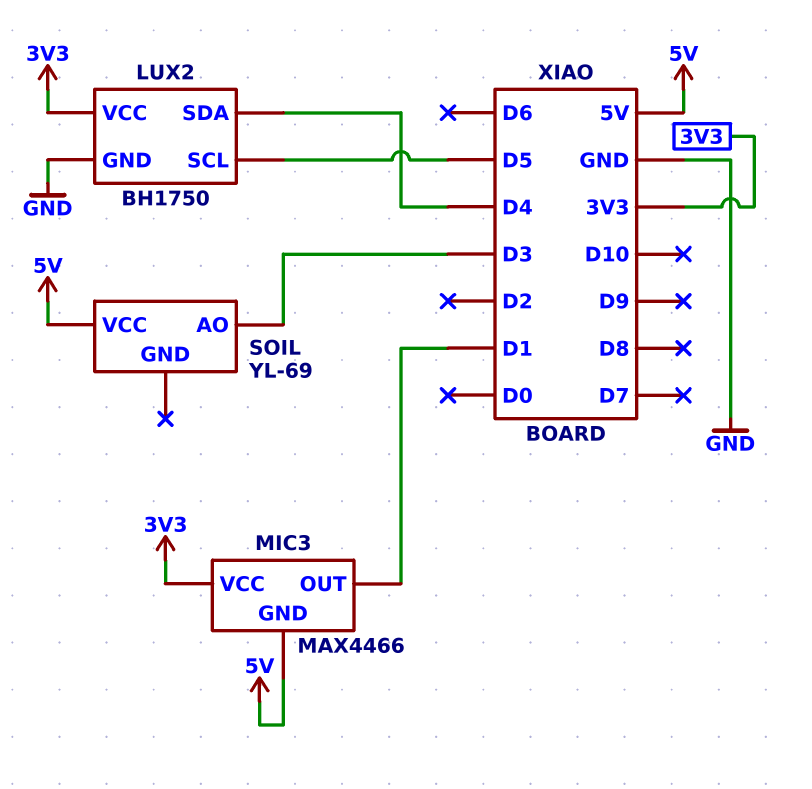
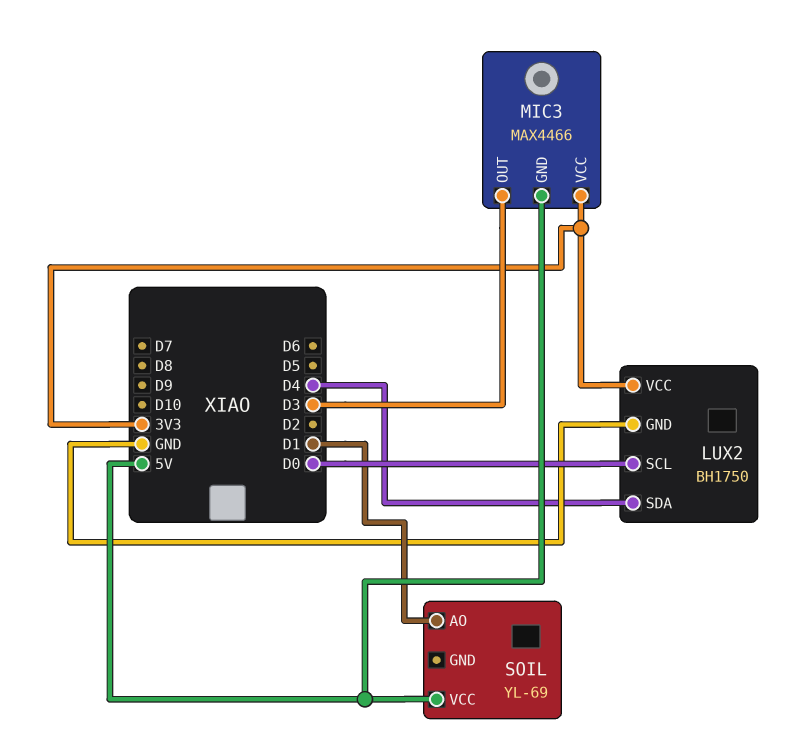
LUX2 pin SCL: D5 -> D0
MIC3 pin OUT: D1 -> D3
SOIL pin AO: D3 -> D1

